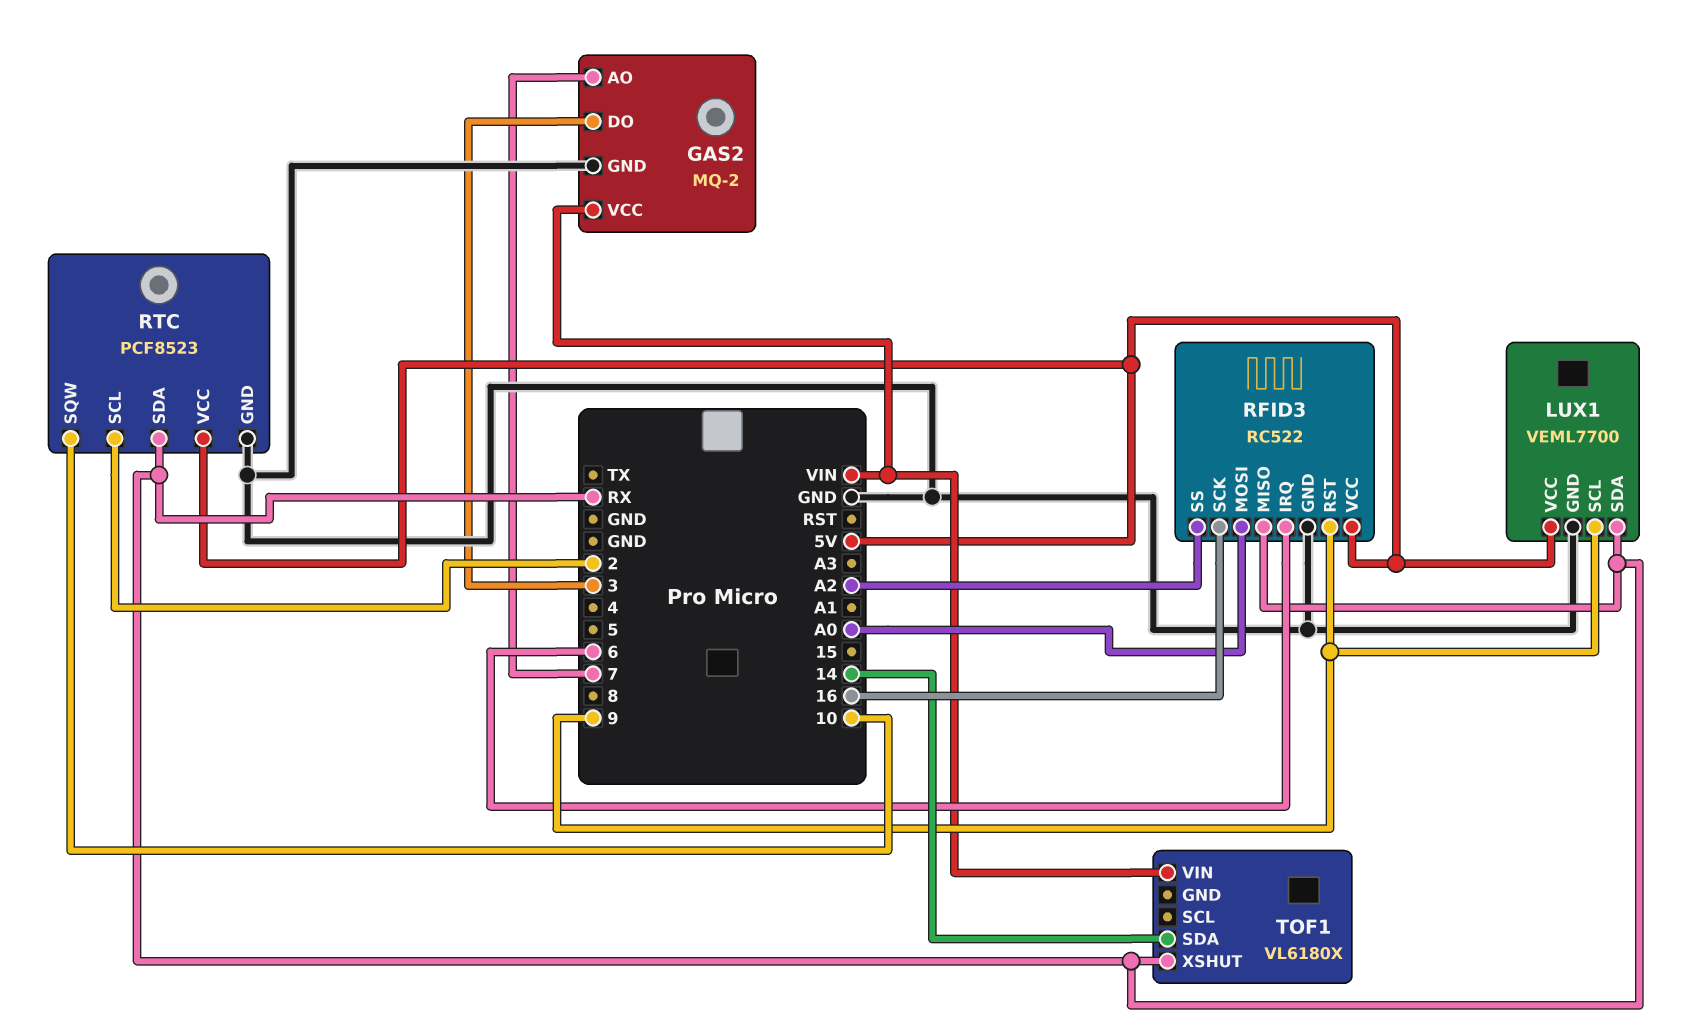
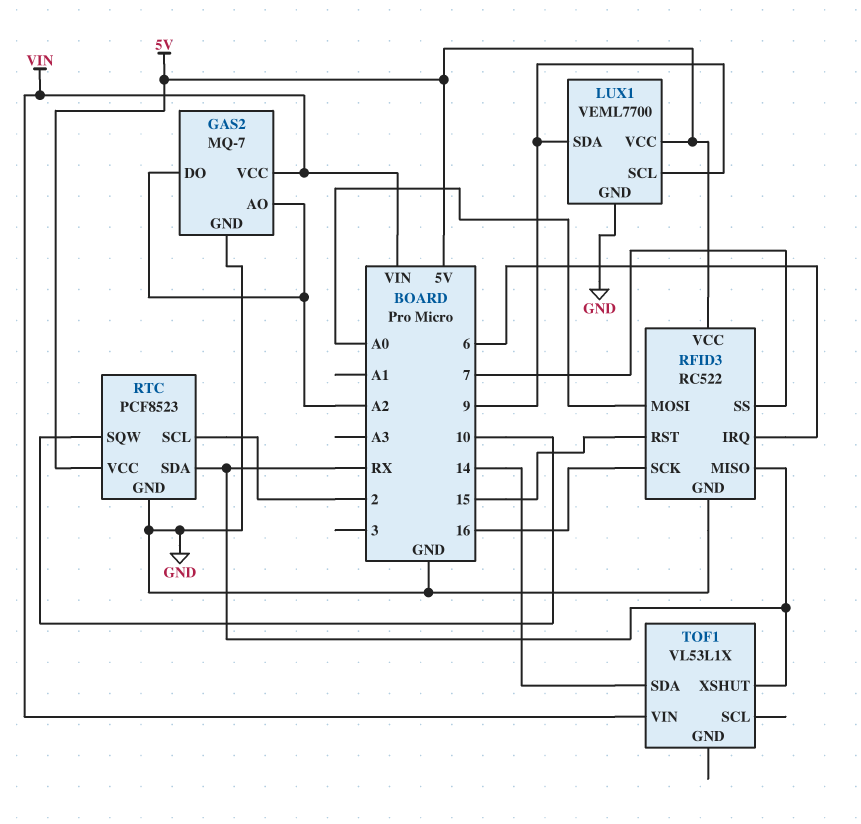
GAS2: MQ-2 -> MQ-7
GAS2 pin AO: 7 -> A2
GAS2 pin DO: 3 -> A2
LUX1 pin SDA: RX -> 9
RFID3 pin RST: 9 -> 15
RFID3 pin SS: A2 -> 7
TOF1: VL6180X -> VL53L1X

